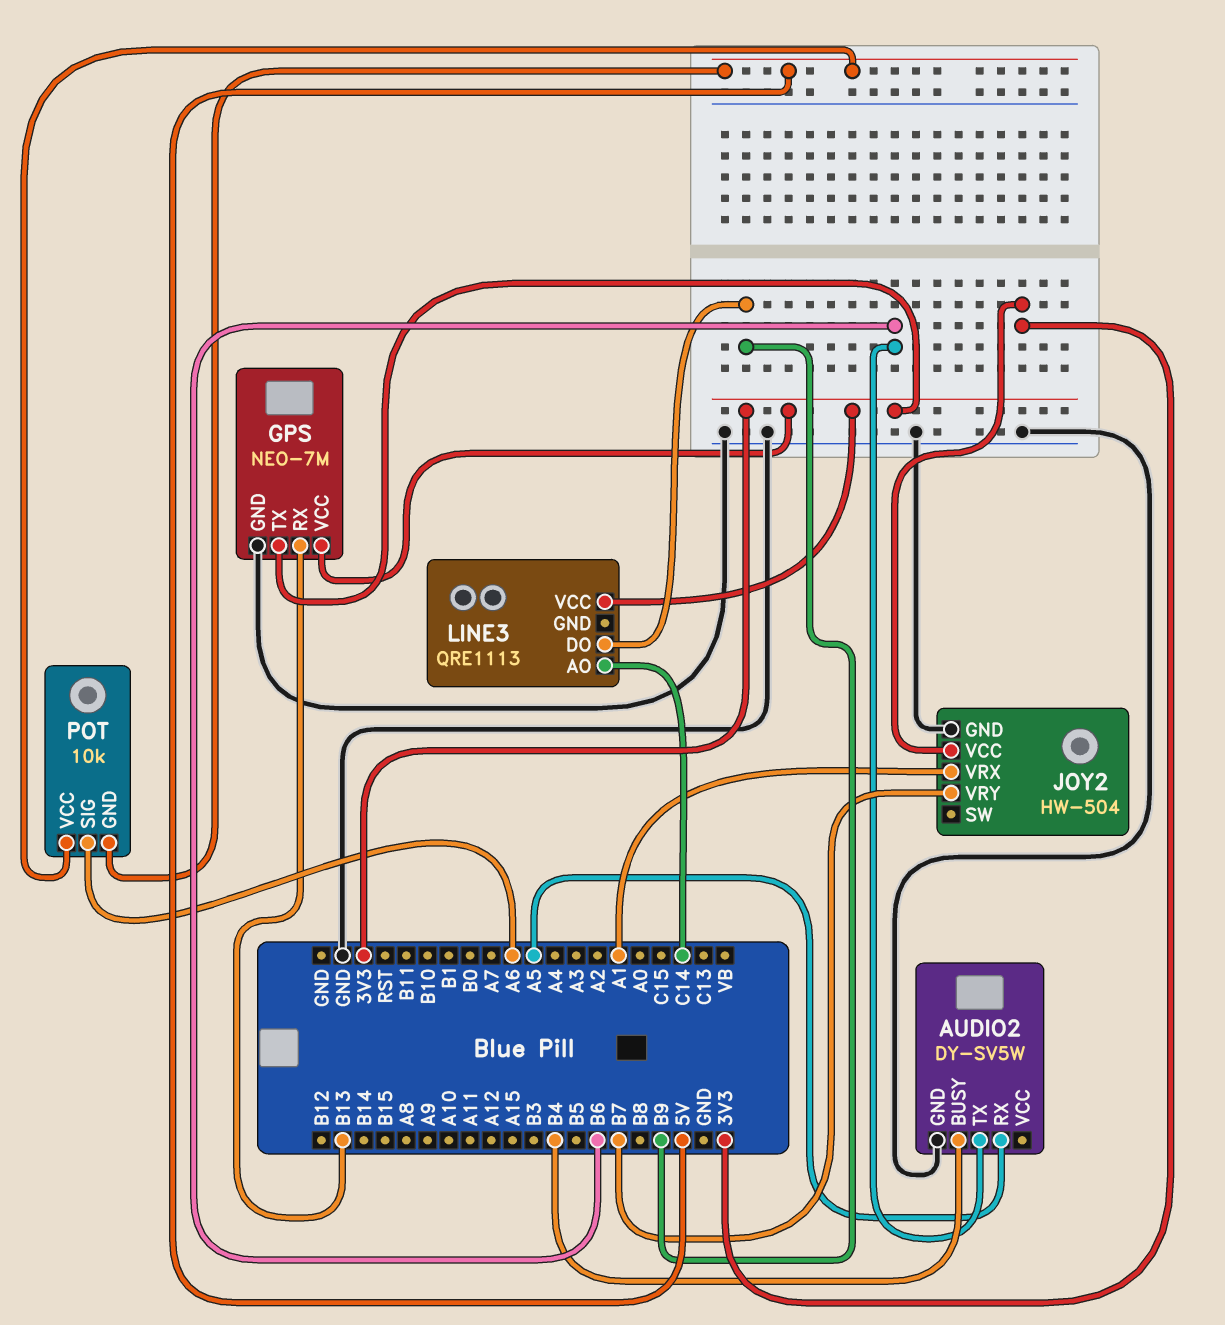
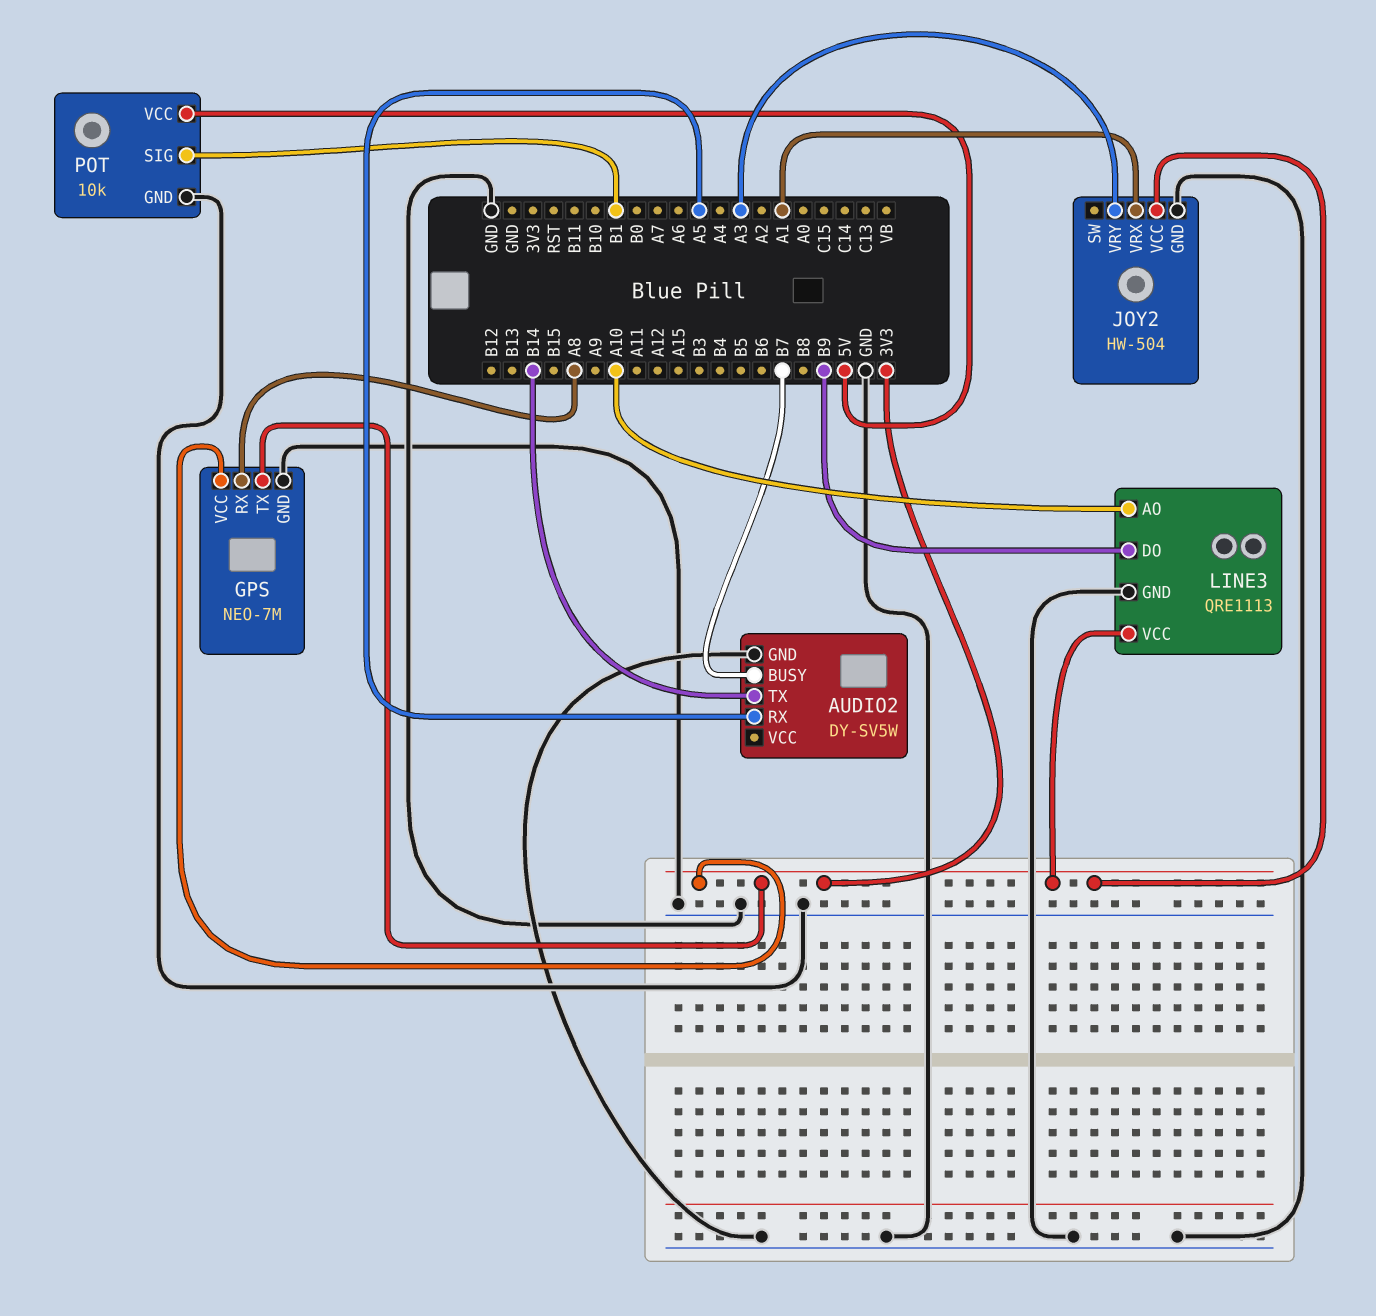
AUDIO2 pin BUSY: B4 -> B7
AUDIO2 pin TX: B6 -> B14
GPS pin RX: B13 -> A8
JOY2 pin VRY: B7 -> A3
LINE3 pin AO: C14 -> A10
LINE3 pin GND: none -> GND
POT pin GND: 5V -> GND
POT pin SIG: A6 -> B1

